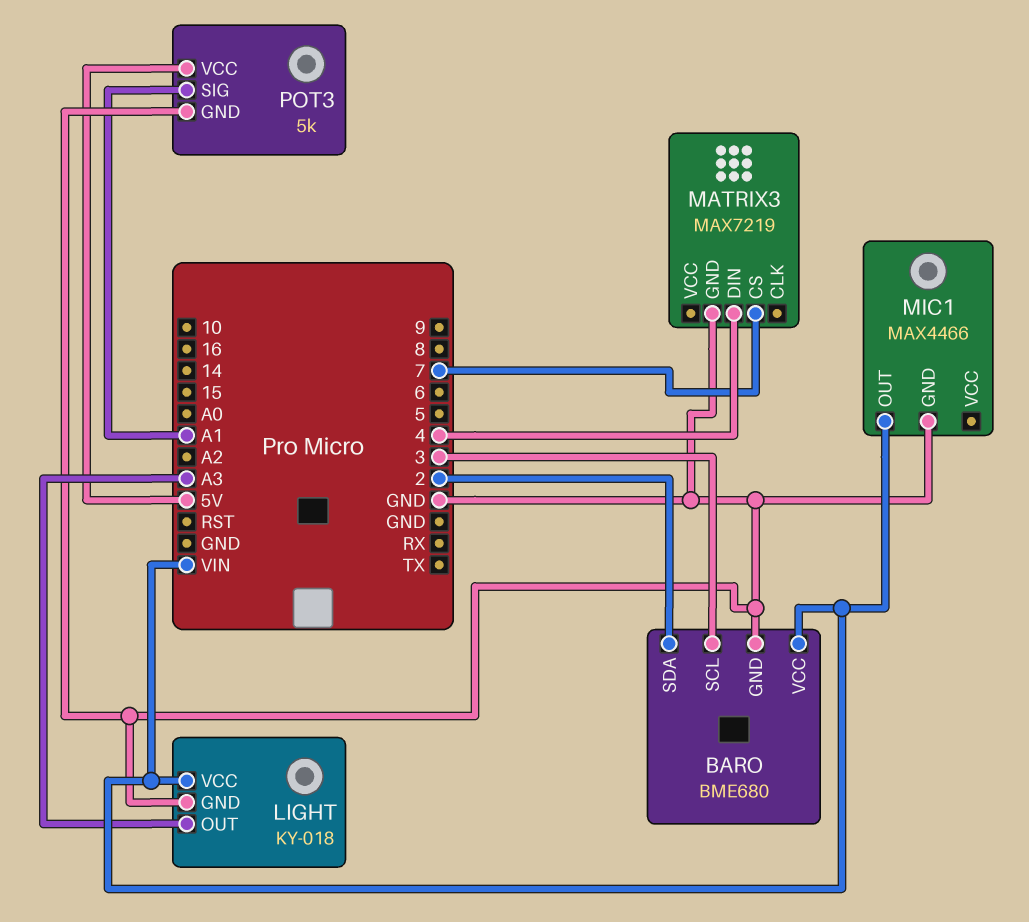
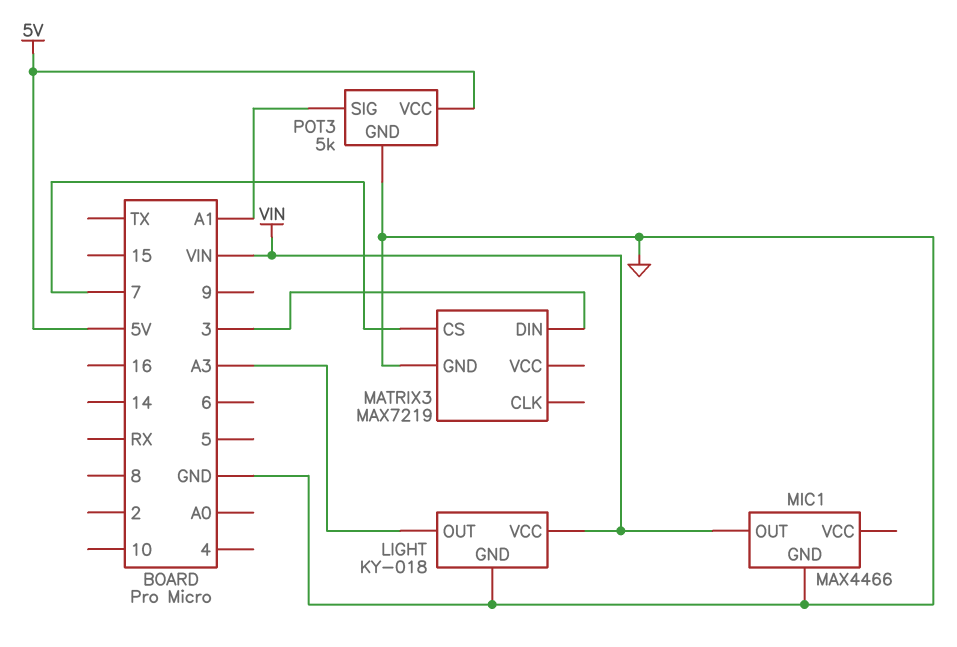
BARO: BME680 -> none
BARO pin GND: GND -> none
BARO pin SCL: 3 -> none
BARO pin SDA: 2 -> none
BARO pin VCC: VIN -> none
MATRIX3 pin DIN: 4 -> 3

